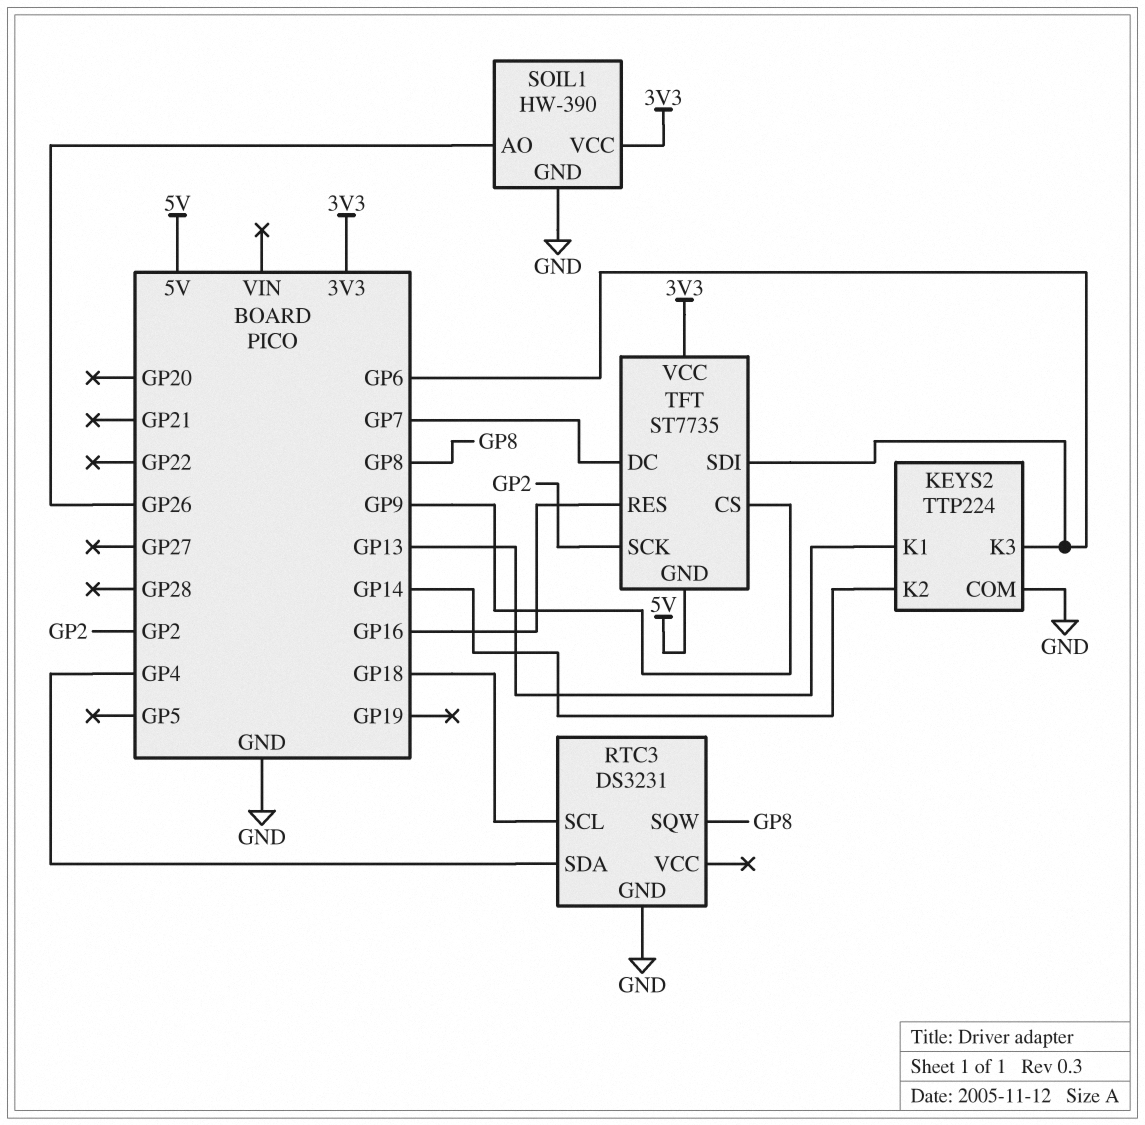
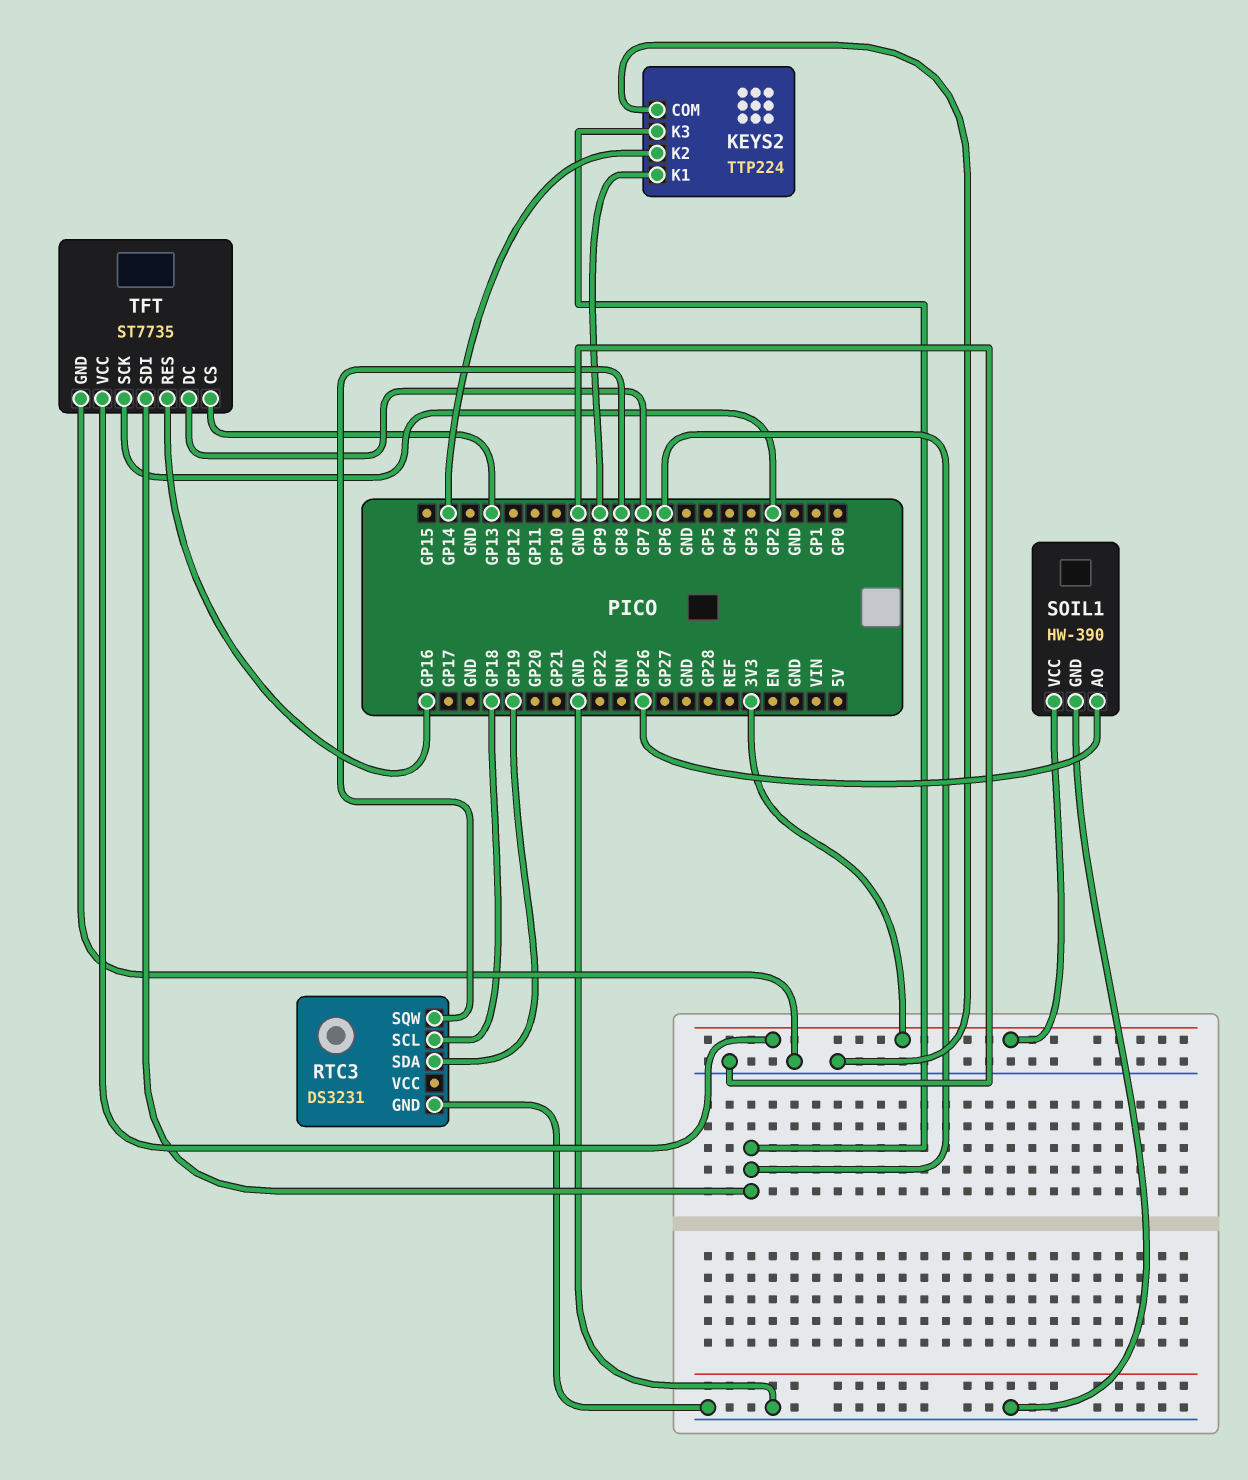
KEYS2 pin K1: GP13 -> GP9
RTC3 pin SDA: GP4 -> GP19
TFT pin CS: GP9 -> GP13
TFT pin GND: 5V -> GND

